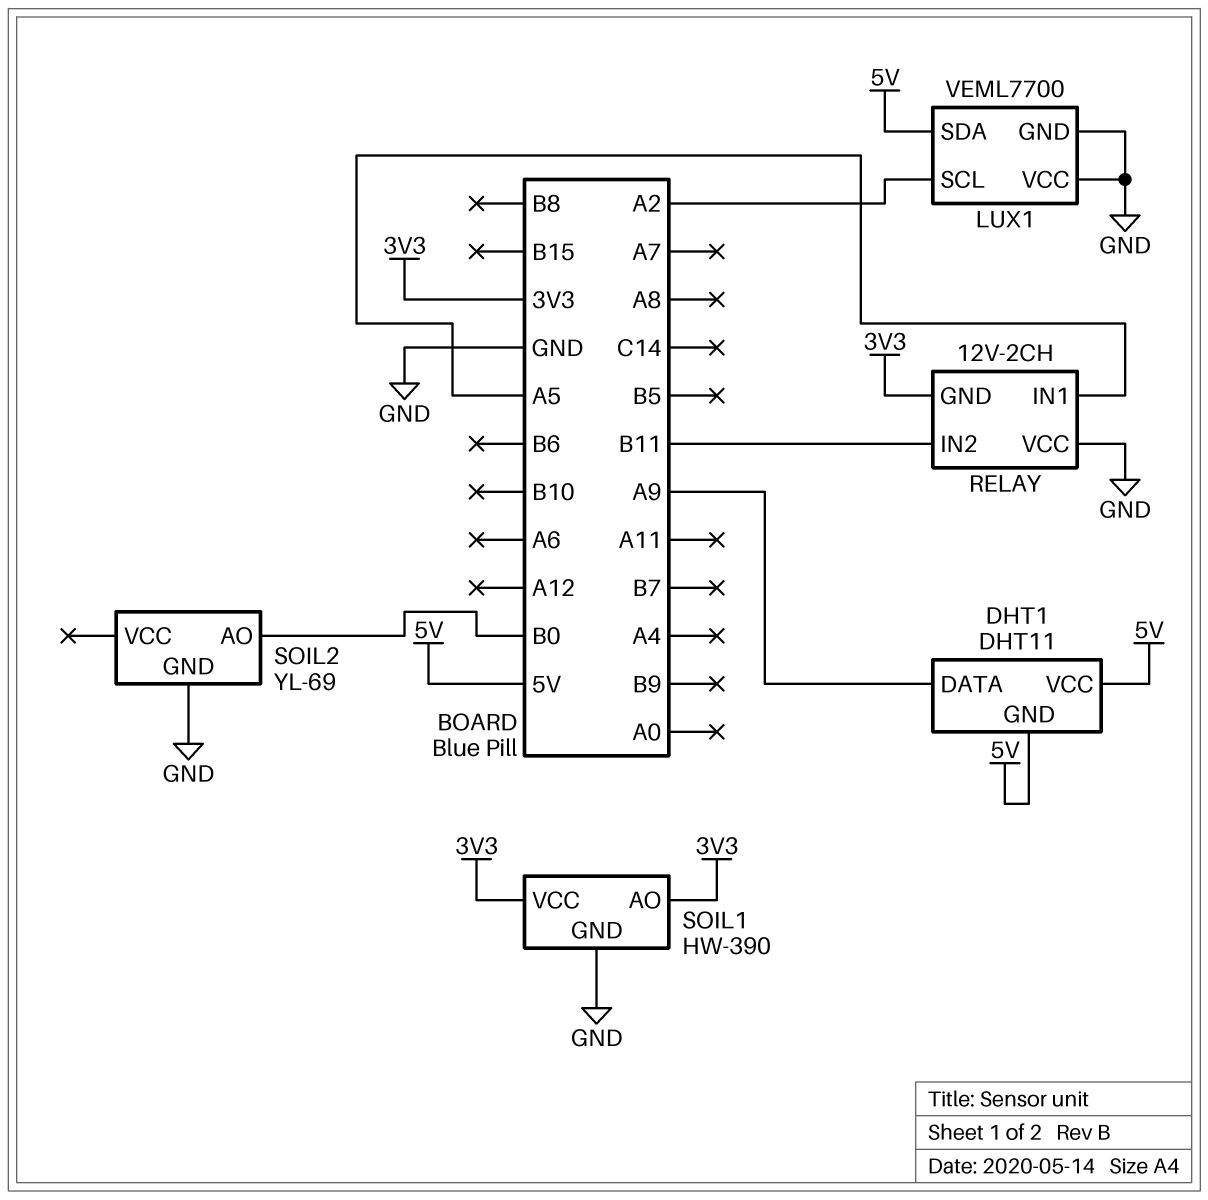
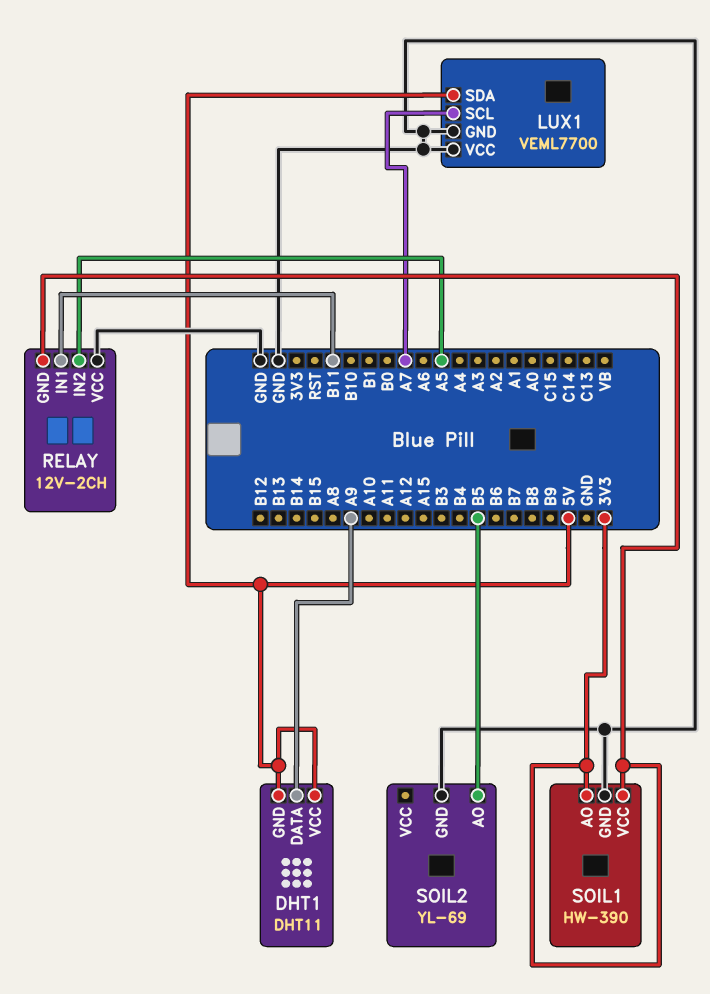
LUX1 pin SCL: A2 -> A7
RELAY pin IN1: A5 -> B11
RELAY pin IN2: B11 -> A5
SOIL2 pin AO: B0 -> B5

